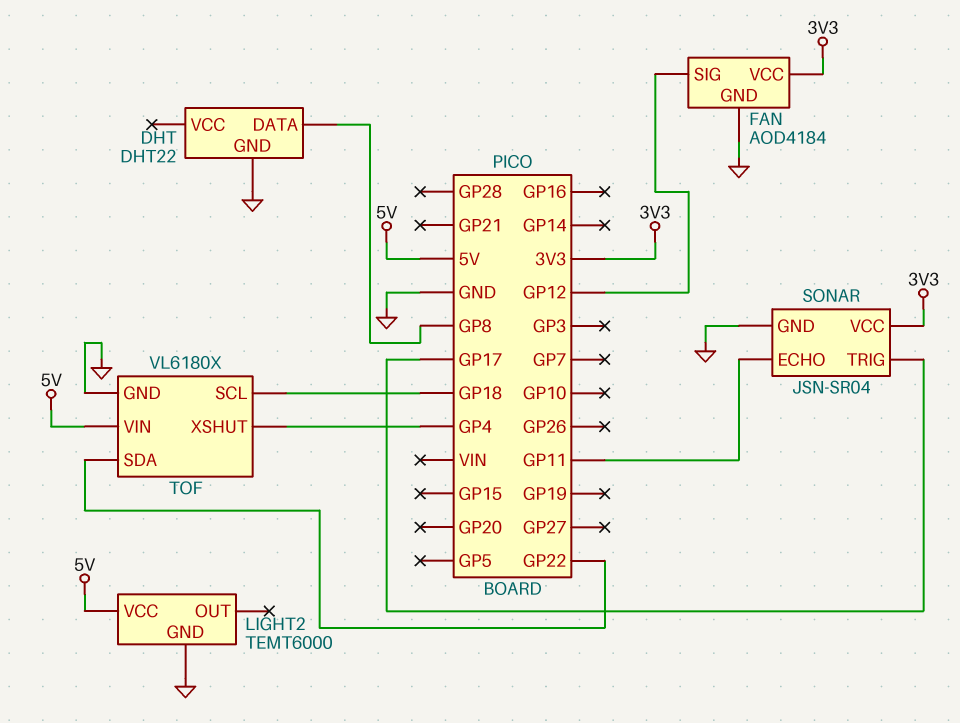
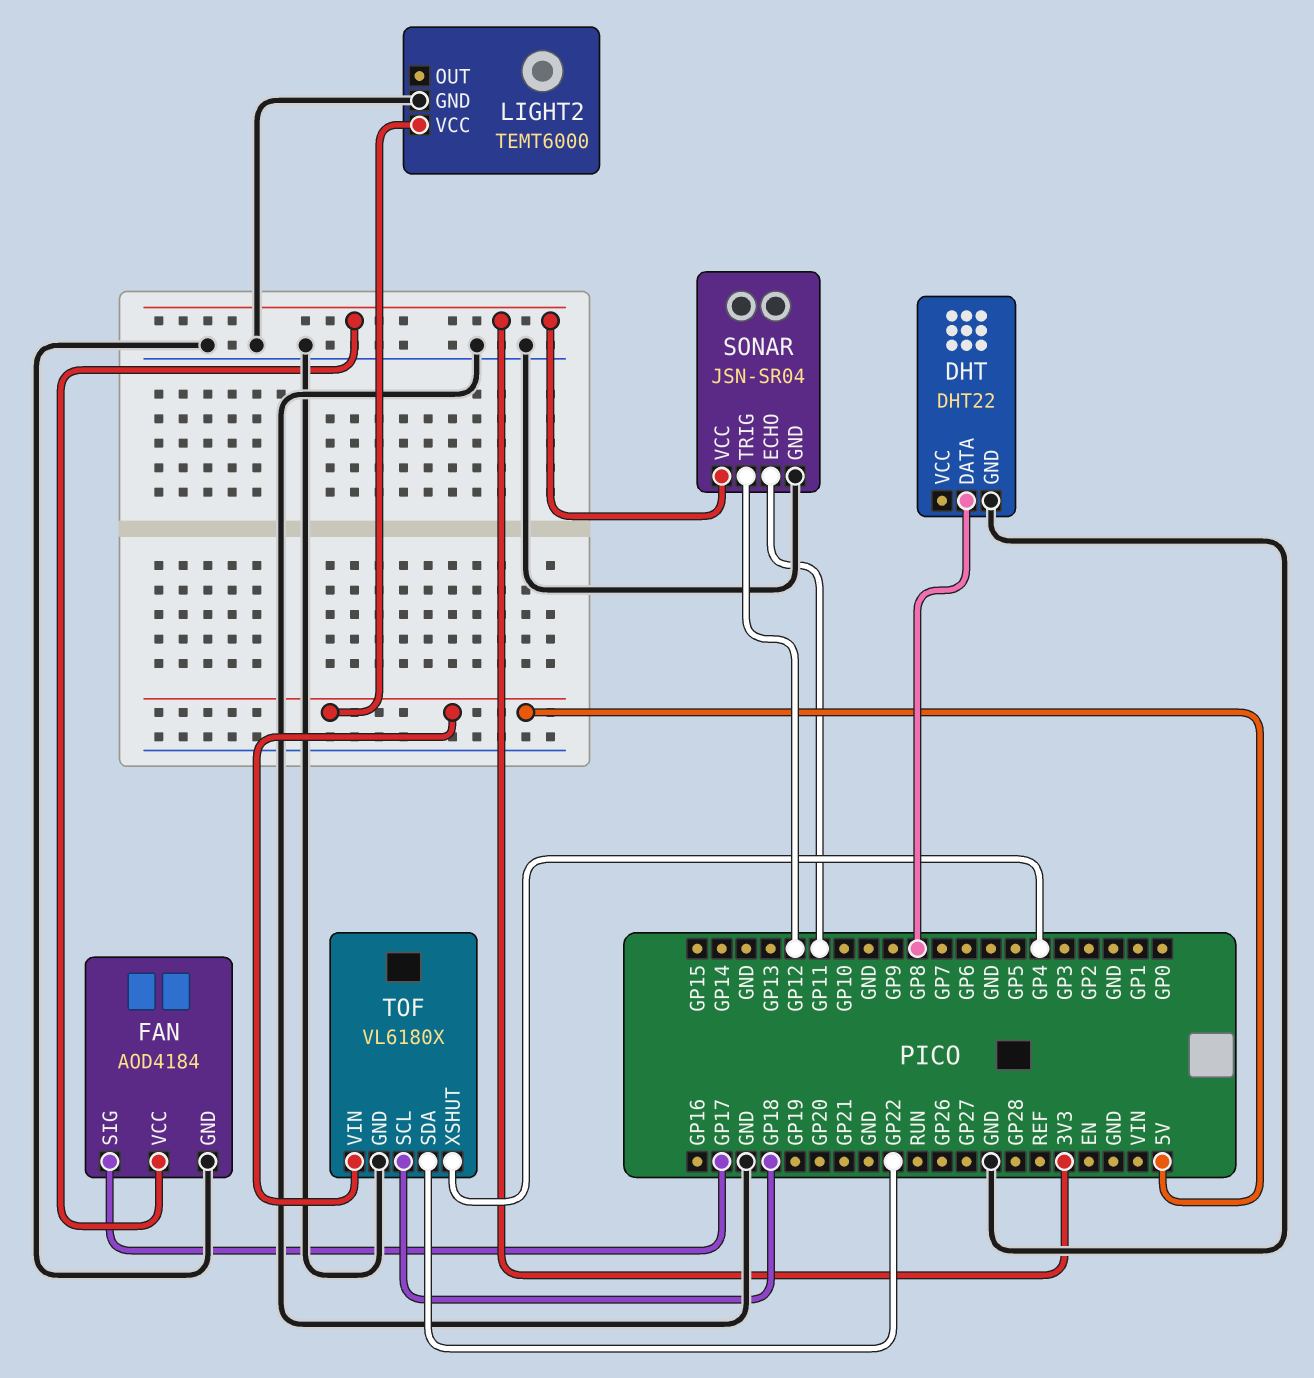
FAN pin SIG: GP12 -> GP17
SONAR pin TRIG: GP17 -> GP12

